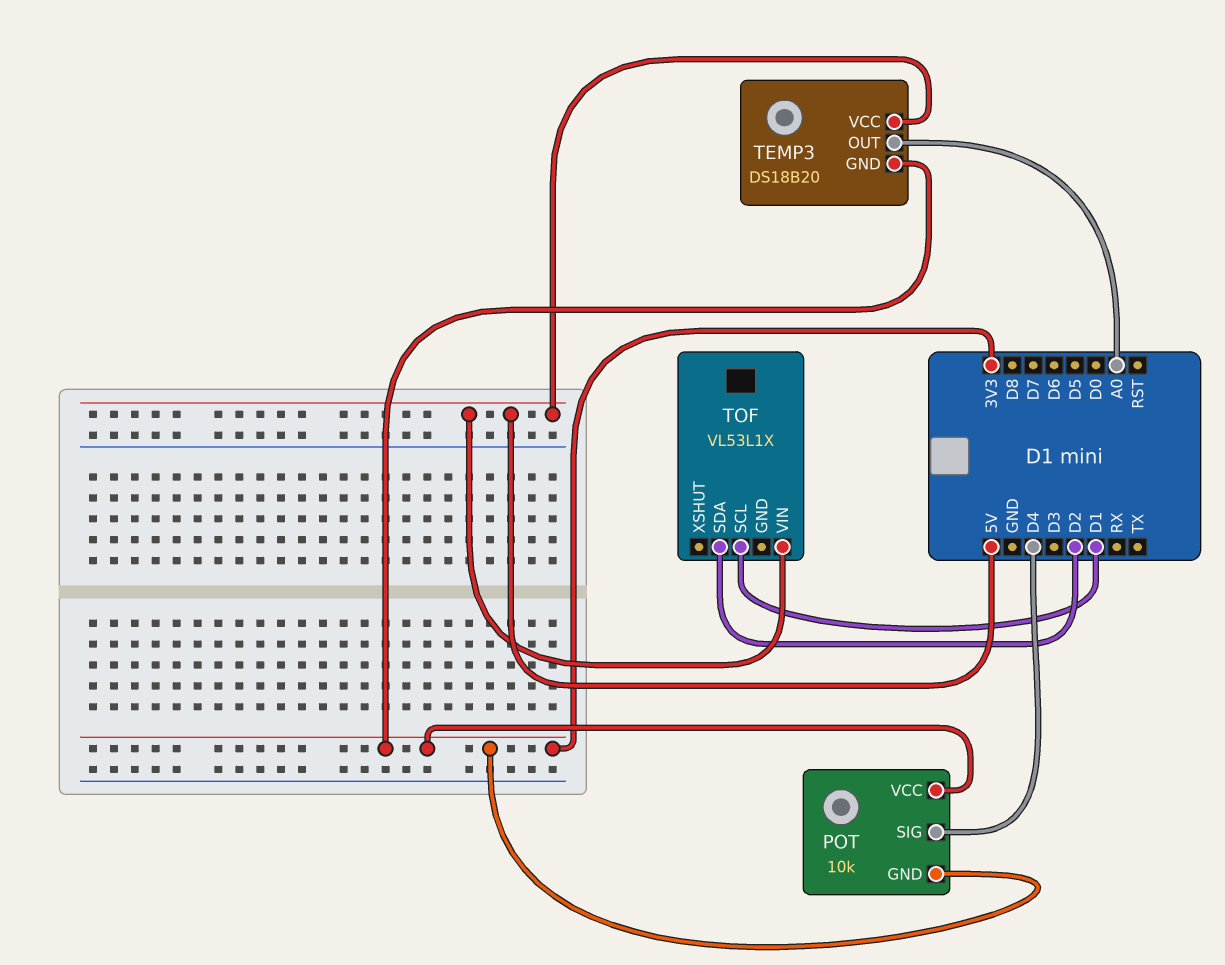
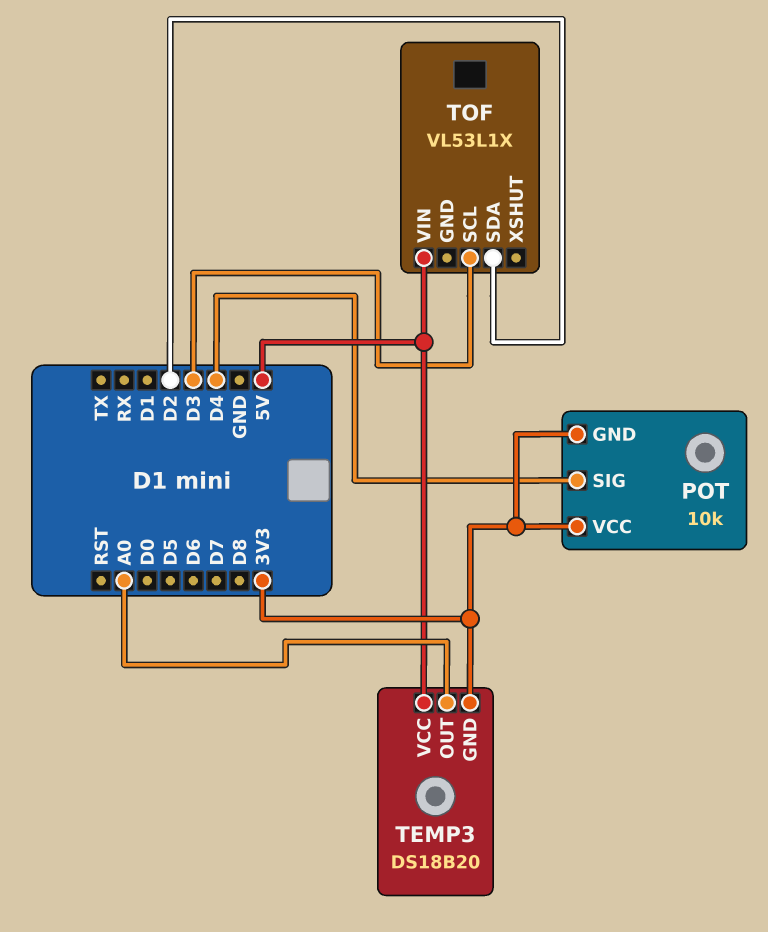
TOF pin SCL: D1 -> D3

